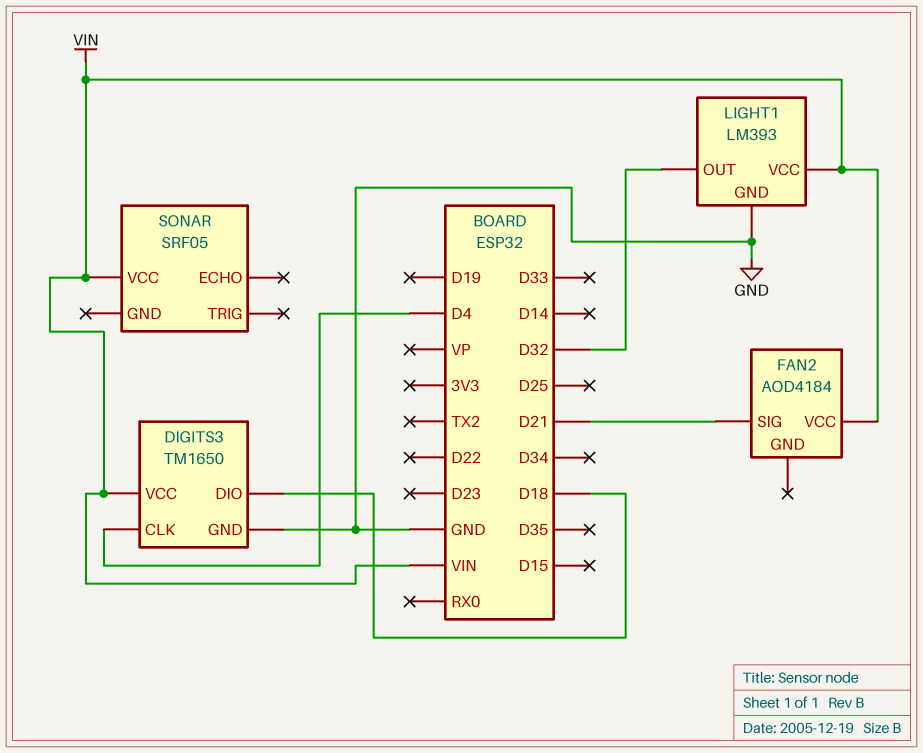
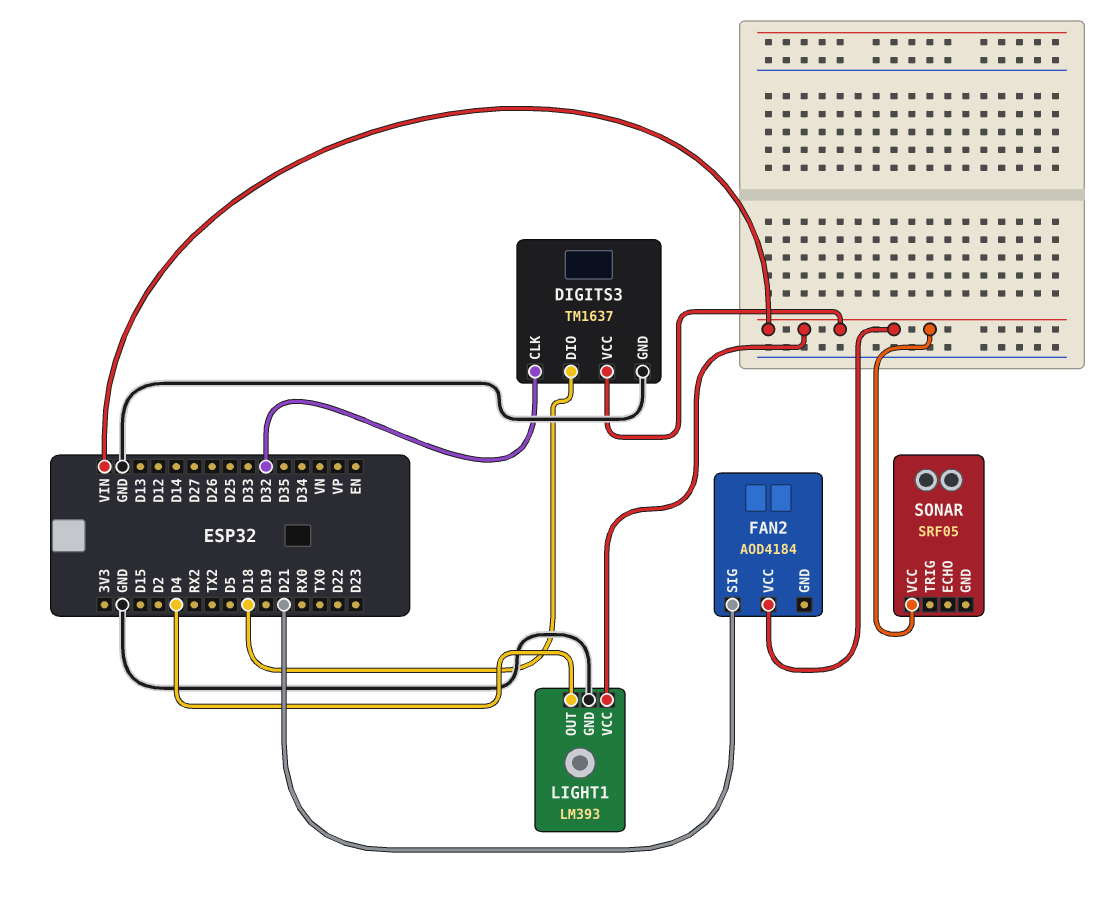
DIGITS3: TM1650 -> TM1637
DIGITS3 pin CLK: D4 -> D32
LIGHT1 pin OUT: D32 -> D4

